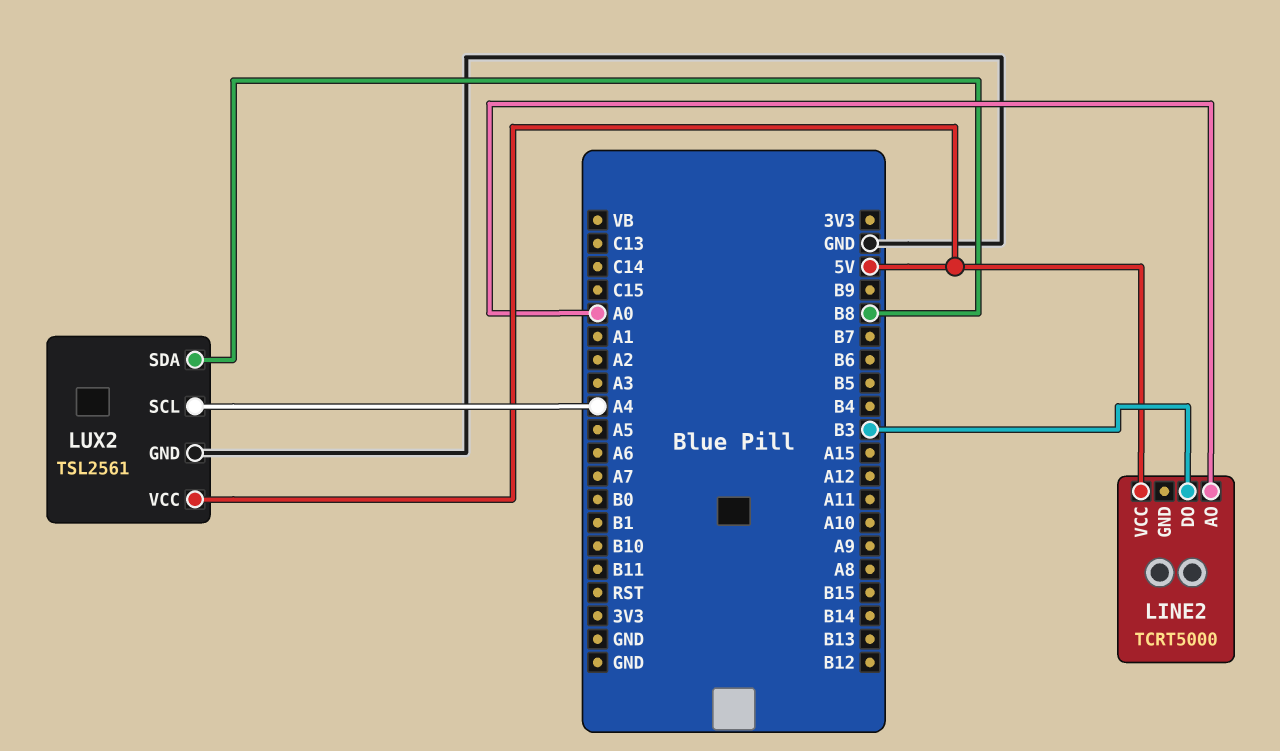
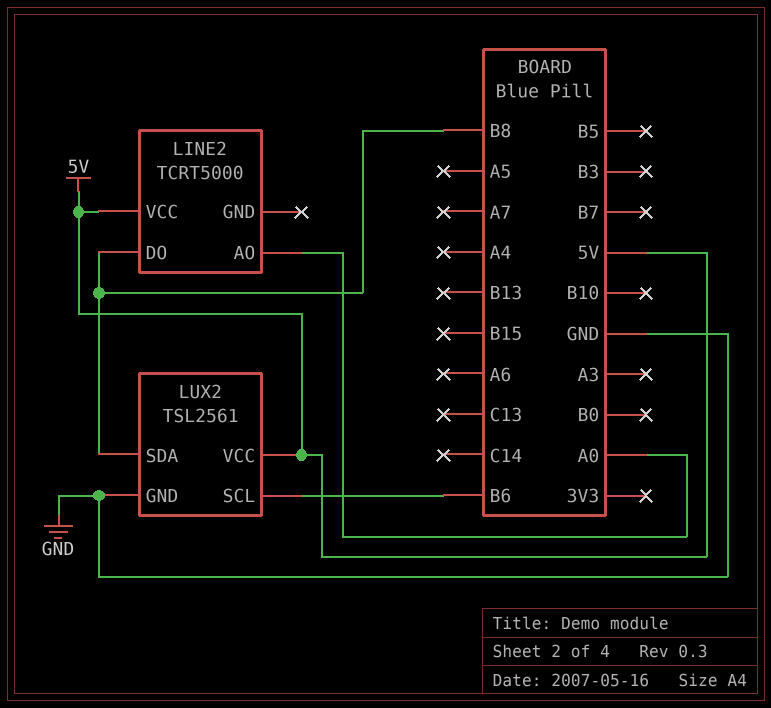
LINE2 pin DO: B3 -> B8
LUX2 pin SCL: A4 -> B6

